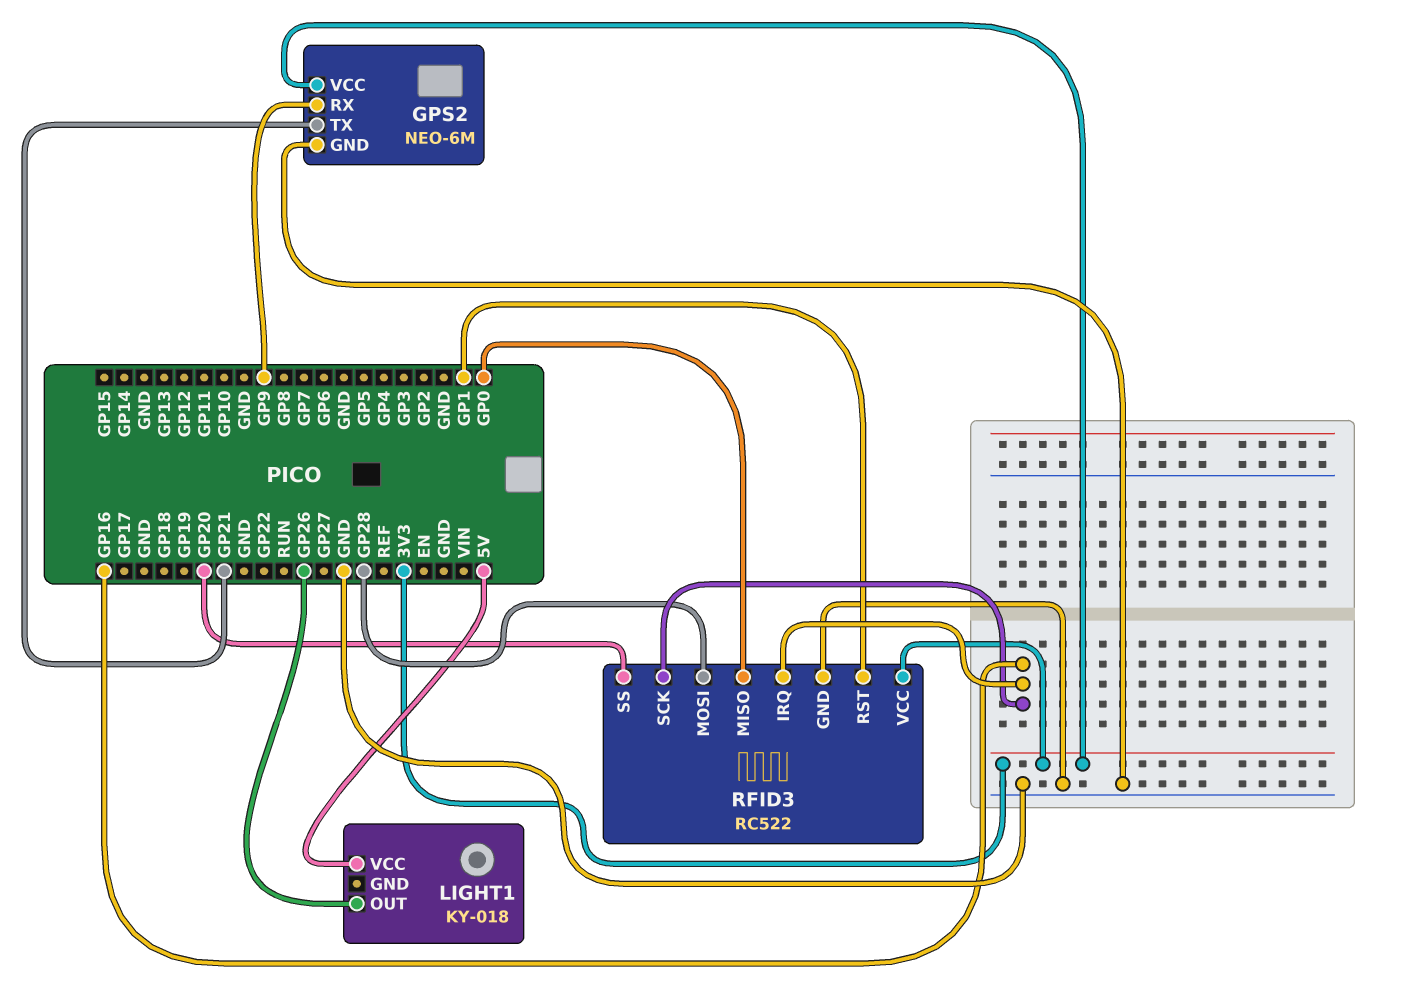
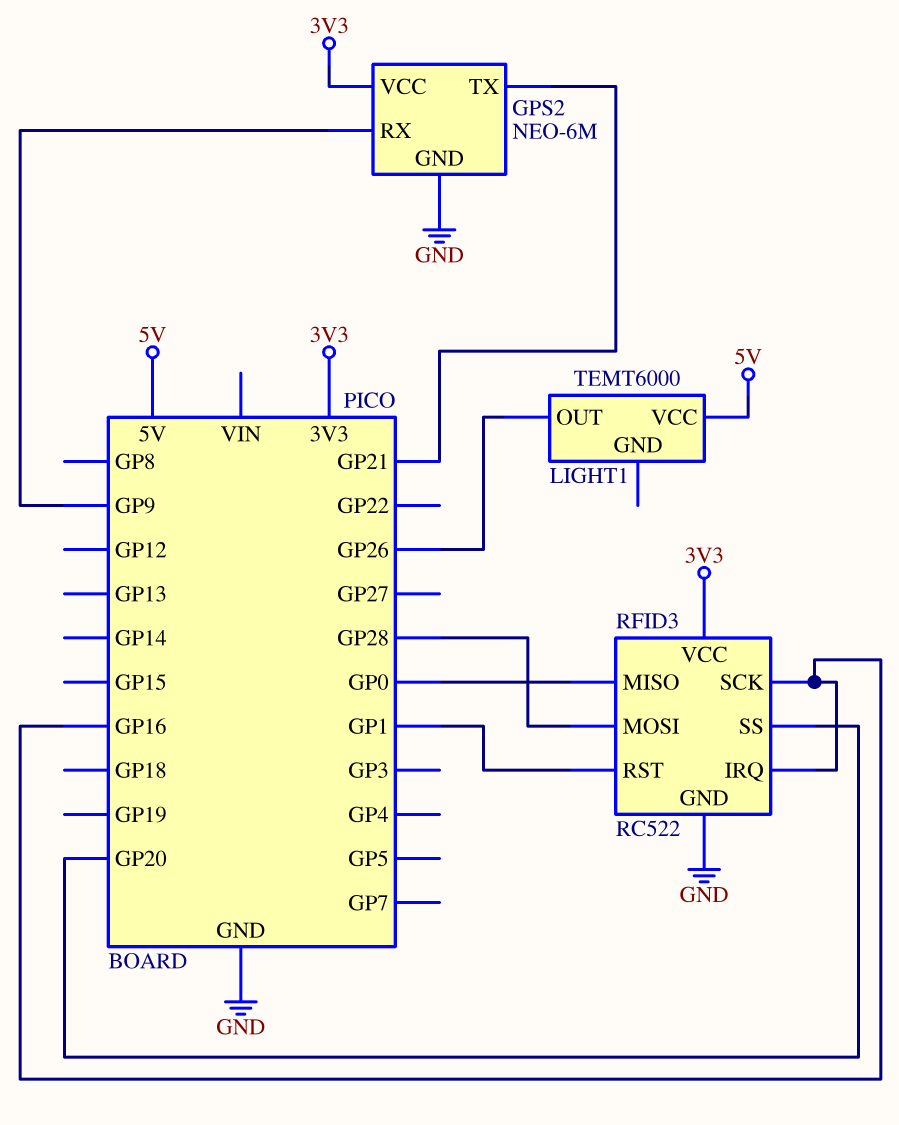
LIGHT1: KY-018 -> TEMT6000

